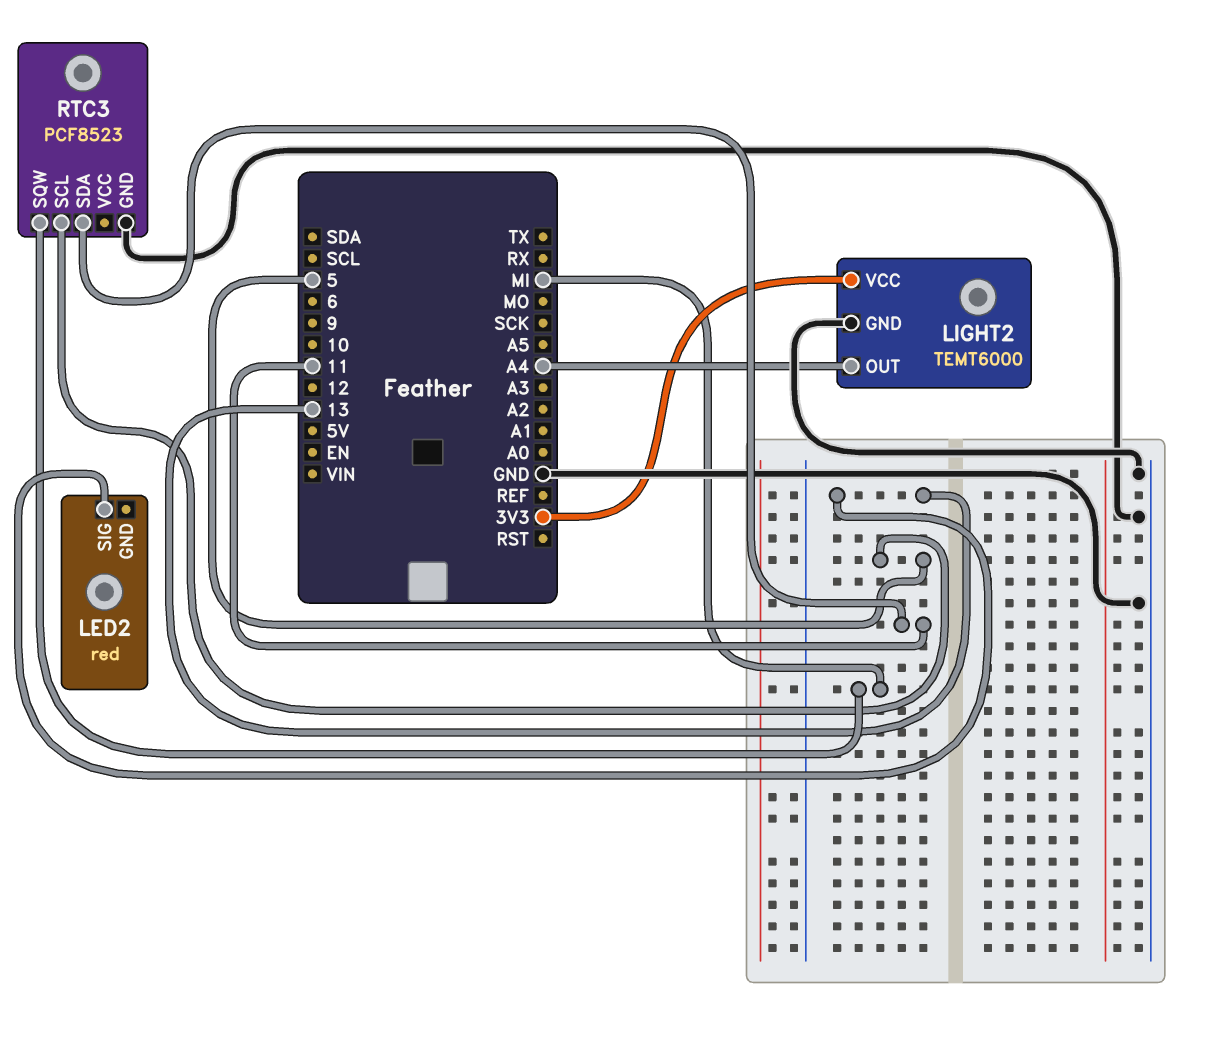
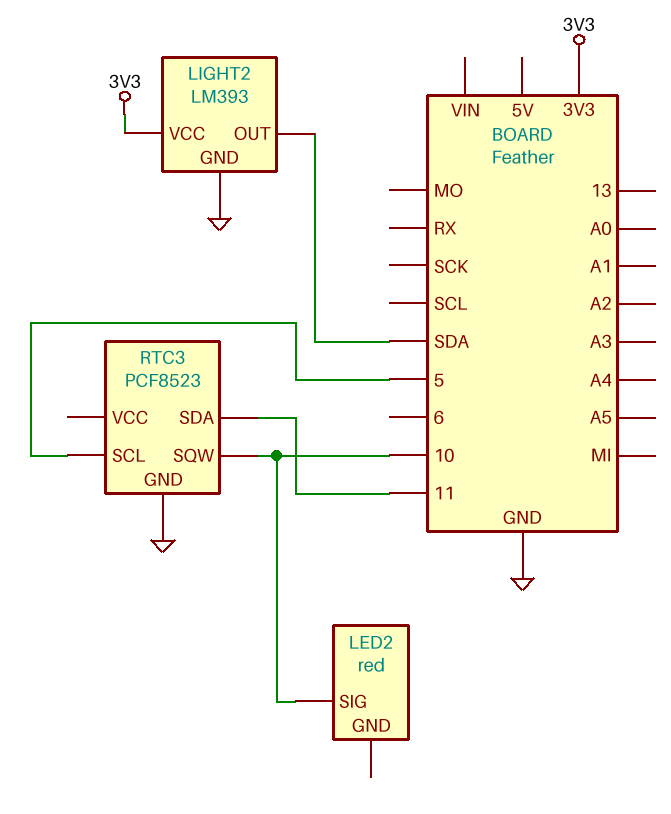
LED2 pin SIG: 13 -> 10
LIGHT2: TEMT6000 -> LM393
LIGHT2 pin OUT: A4 -> SDA
RTC3 pin SQW: MI -> 10

